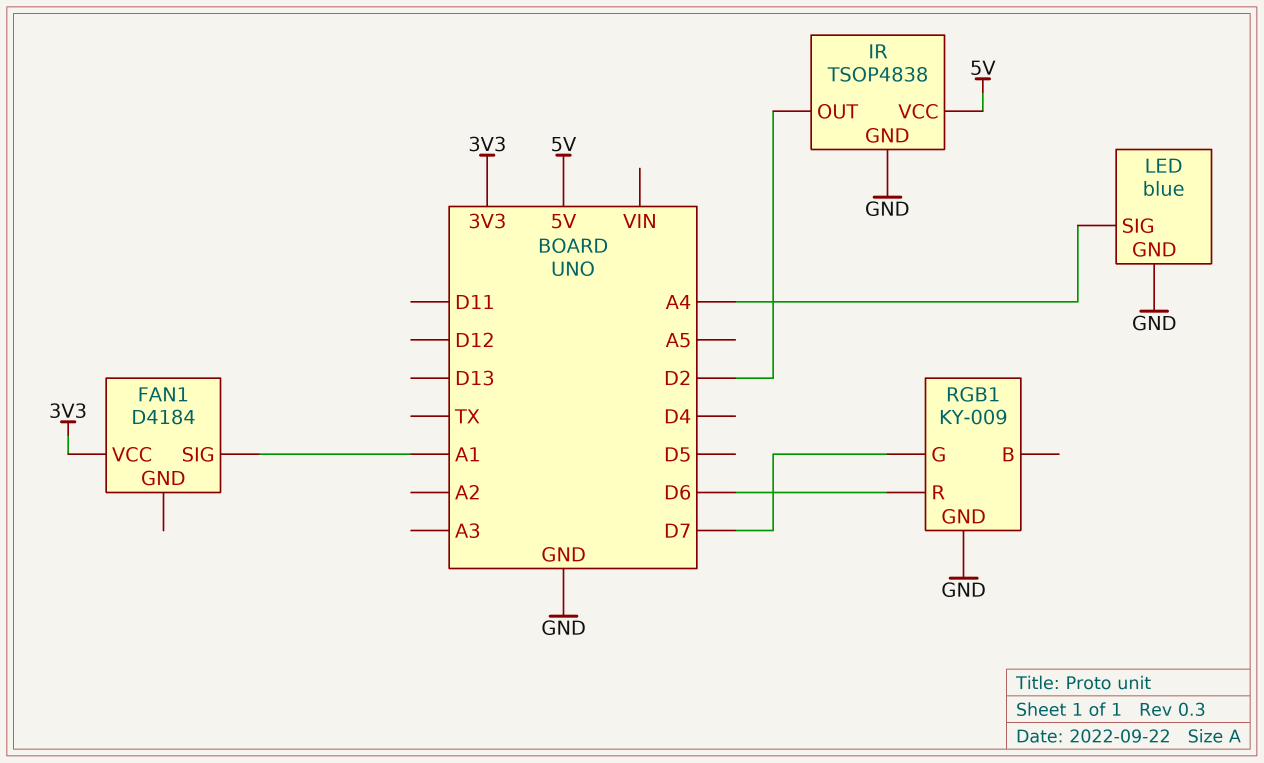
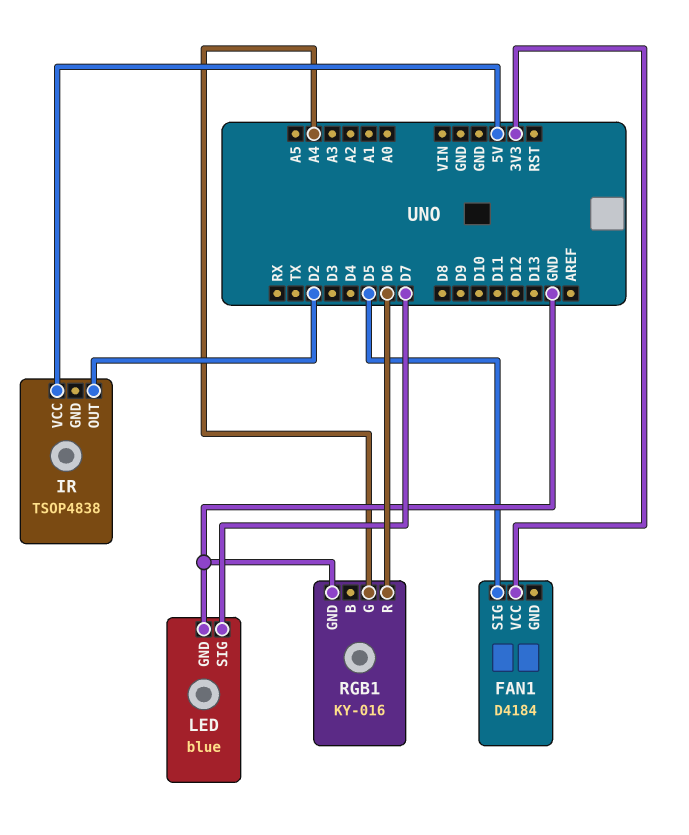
FAN1 pin SIG: A1 -> D5
IR pin GND: GND -> none
LED pin SIG: A4 -> D7
RGB1: KY-009 -> KY-016
RGB1 pin G: D7 -> A4

